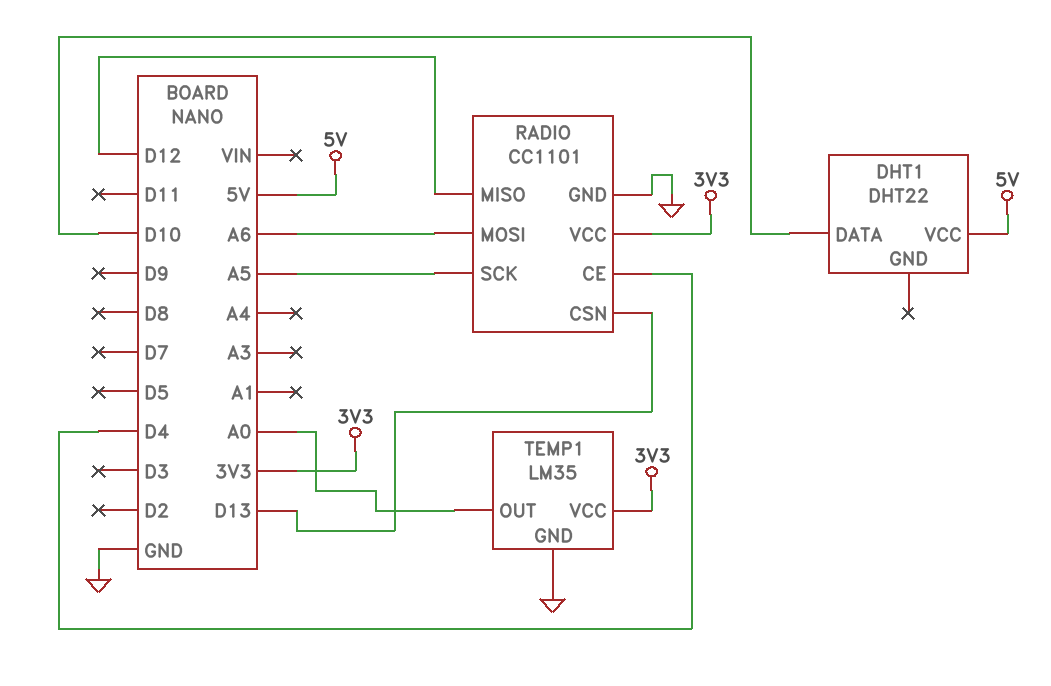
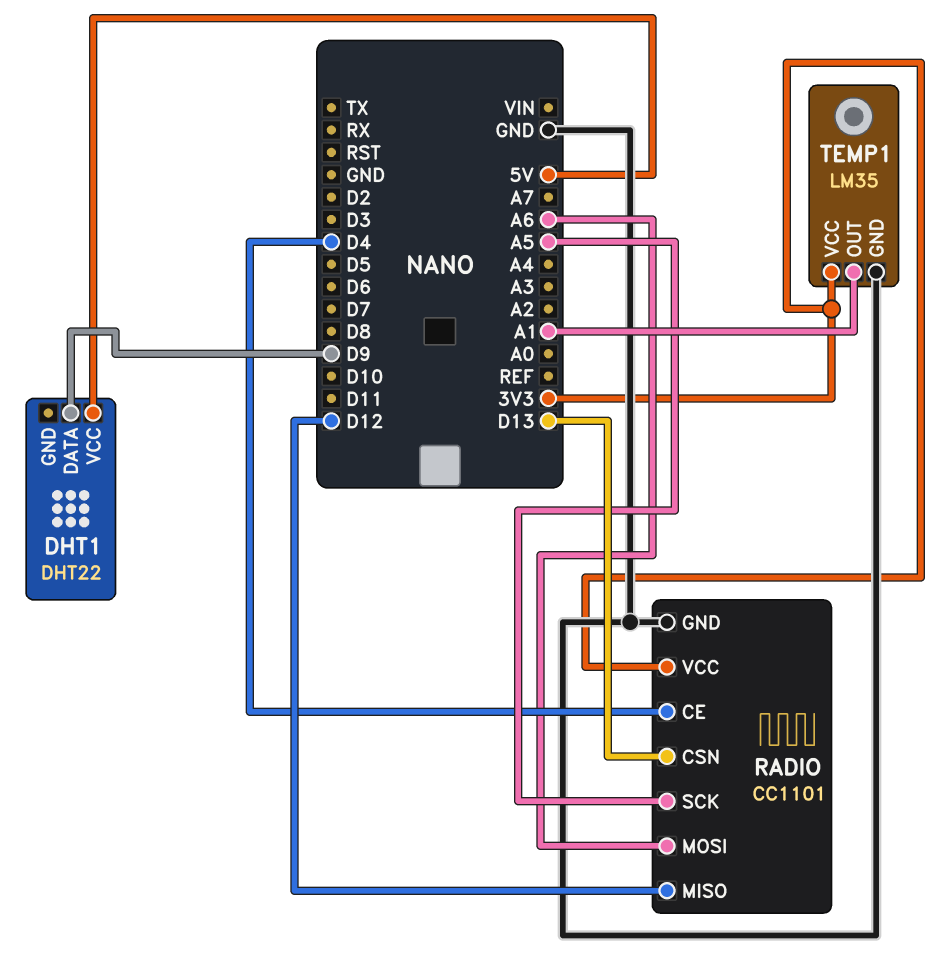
DHT1 pin DATA: D10 -> D9
TEMP1 pin OUT: A0 -> A1

